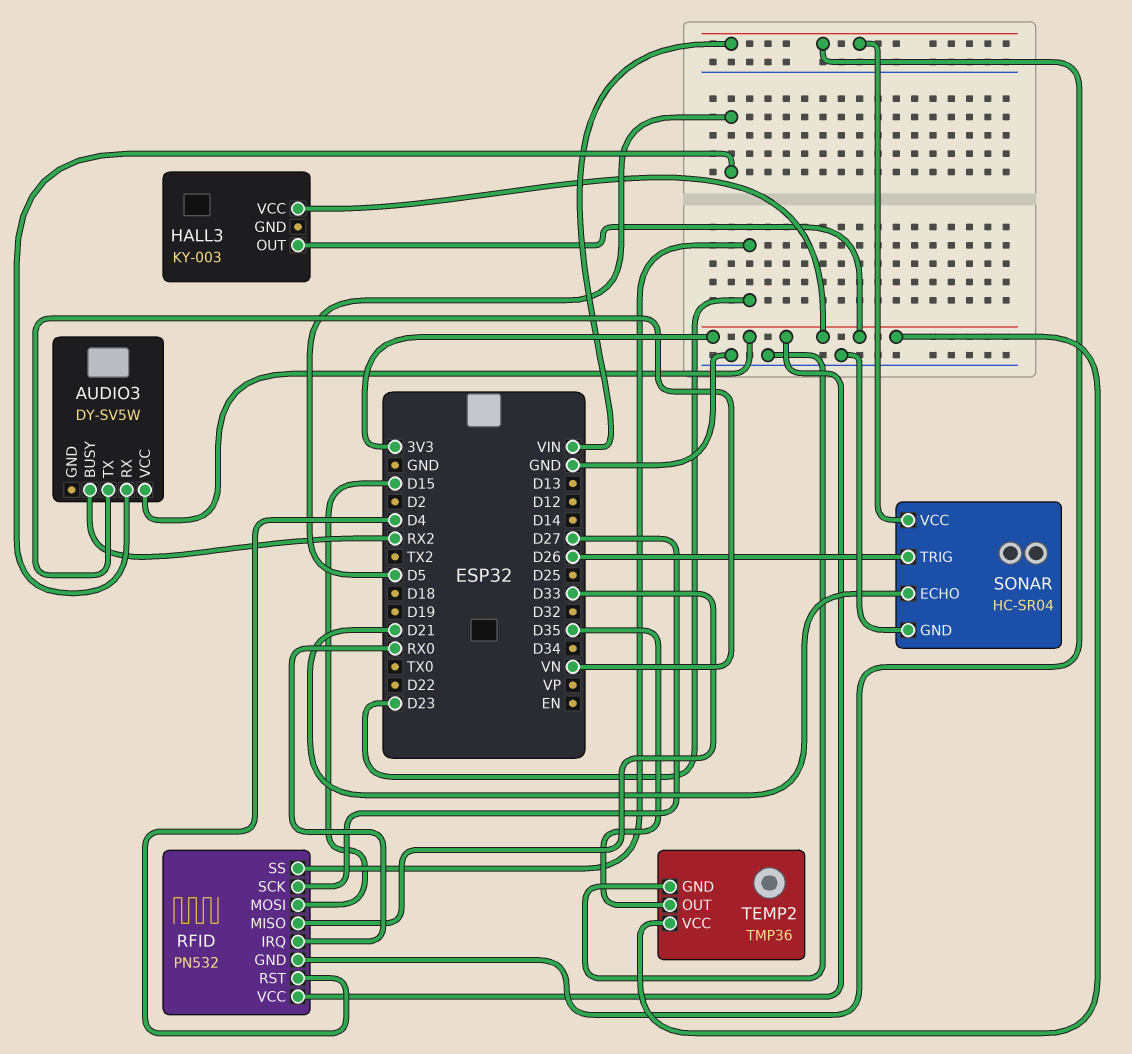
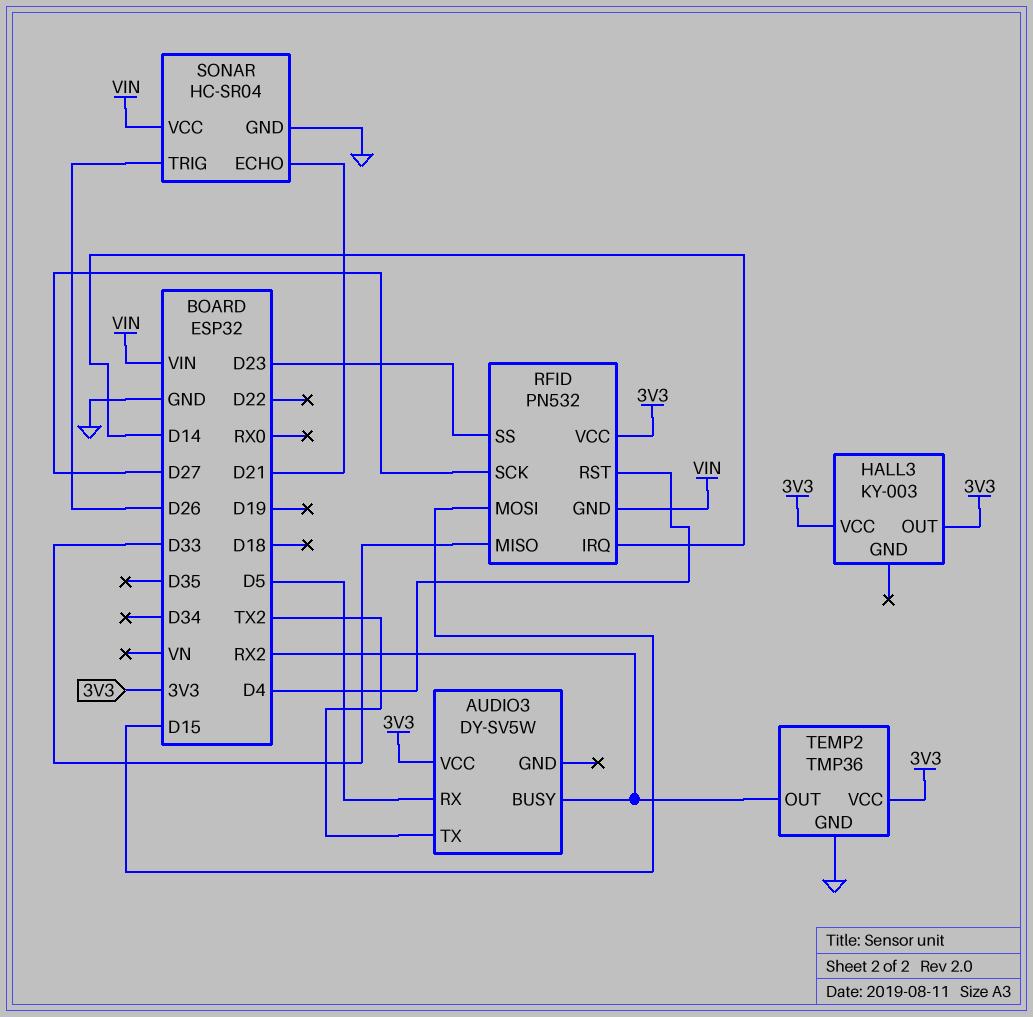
AUDIO3 pin TX: VN -> TX2
RFID pin IRQ: RX0 -> D14
TEMP2 pin OUT: D35 -> RX2

